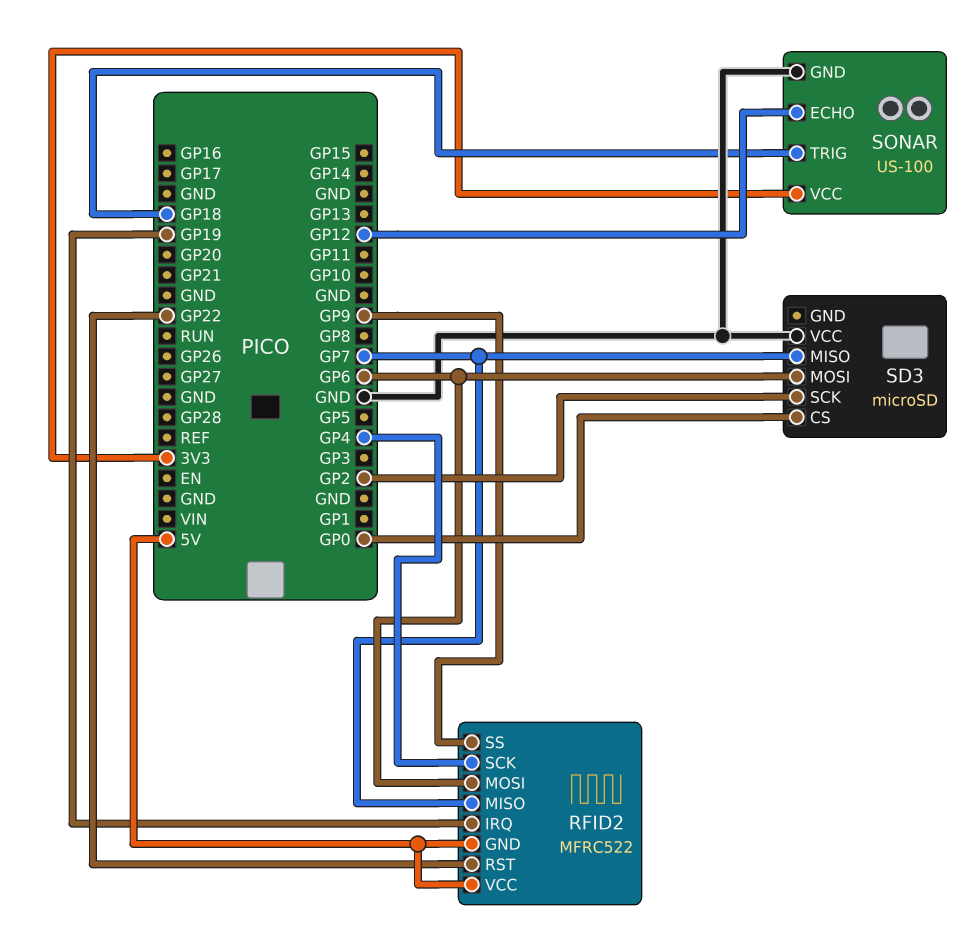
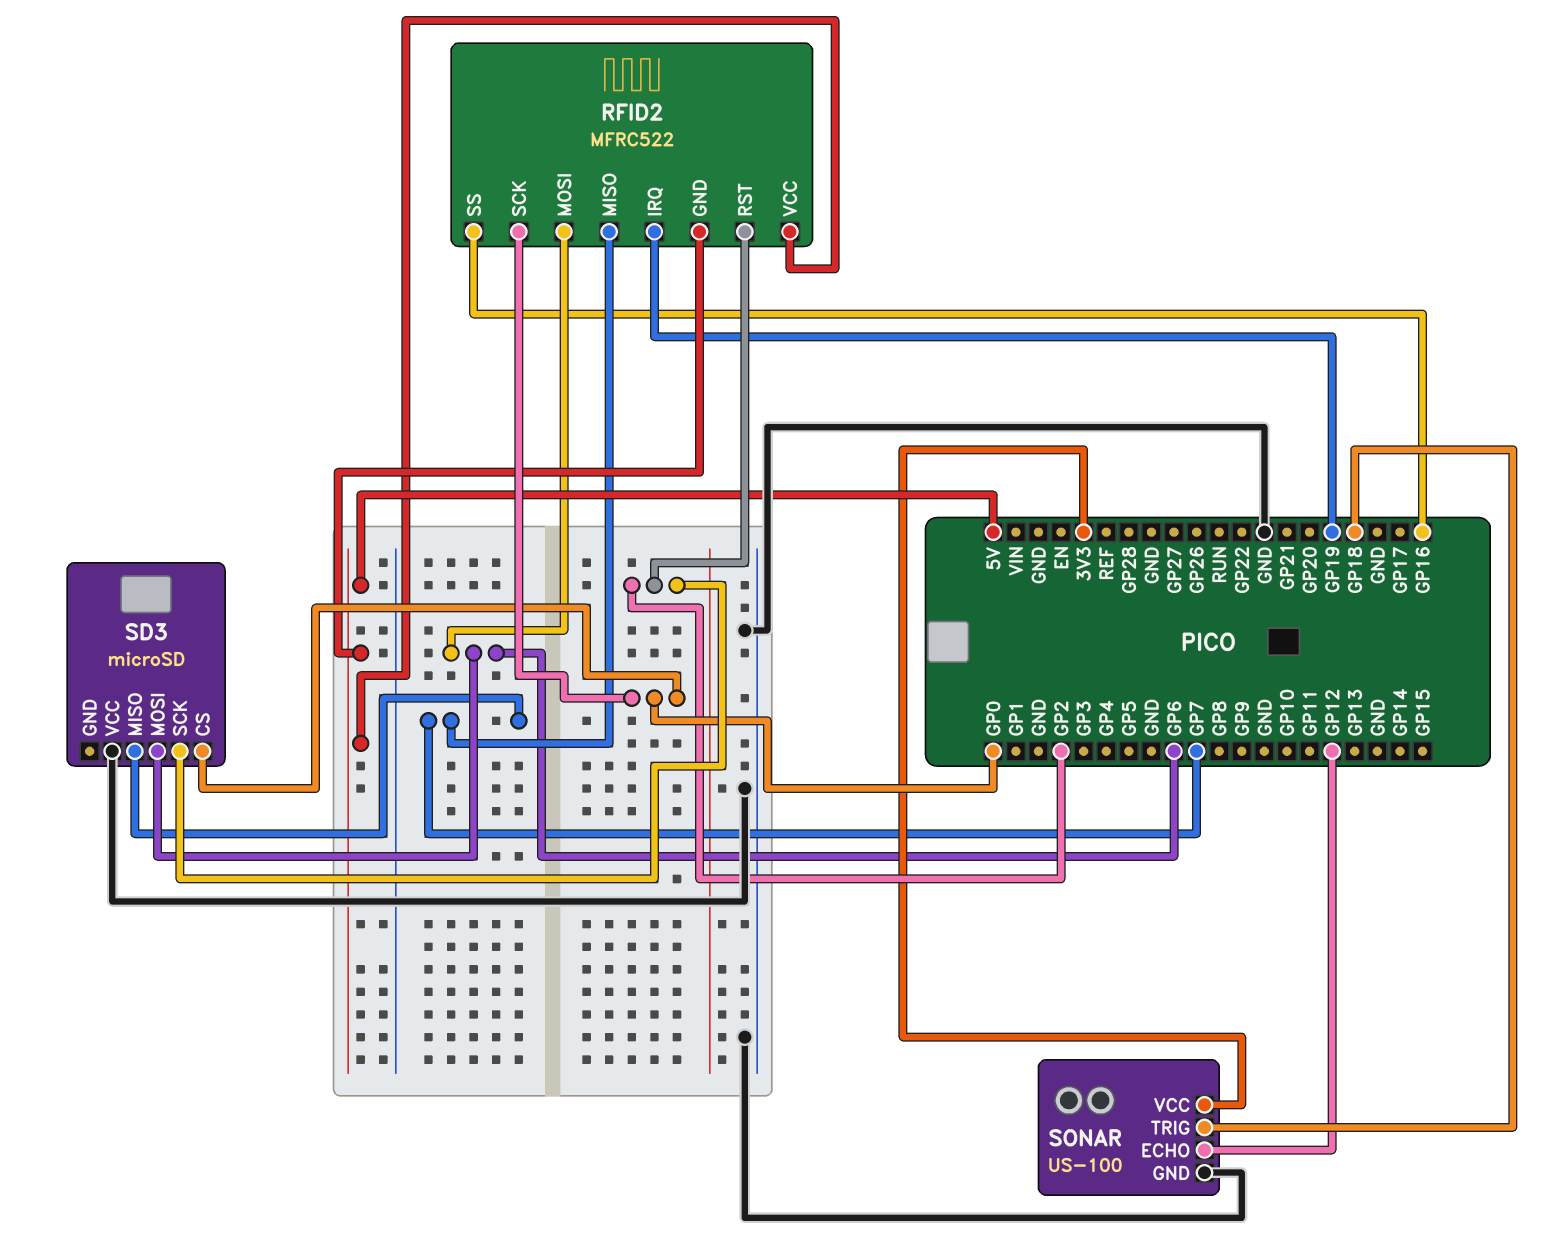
RFID2 pin RST: GP22 -> GP2
RFID2 pin SCK: GP4 -> GP0
RFID2 pin SS: GP9 -> GP16

